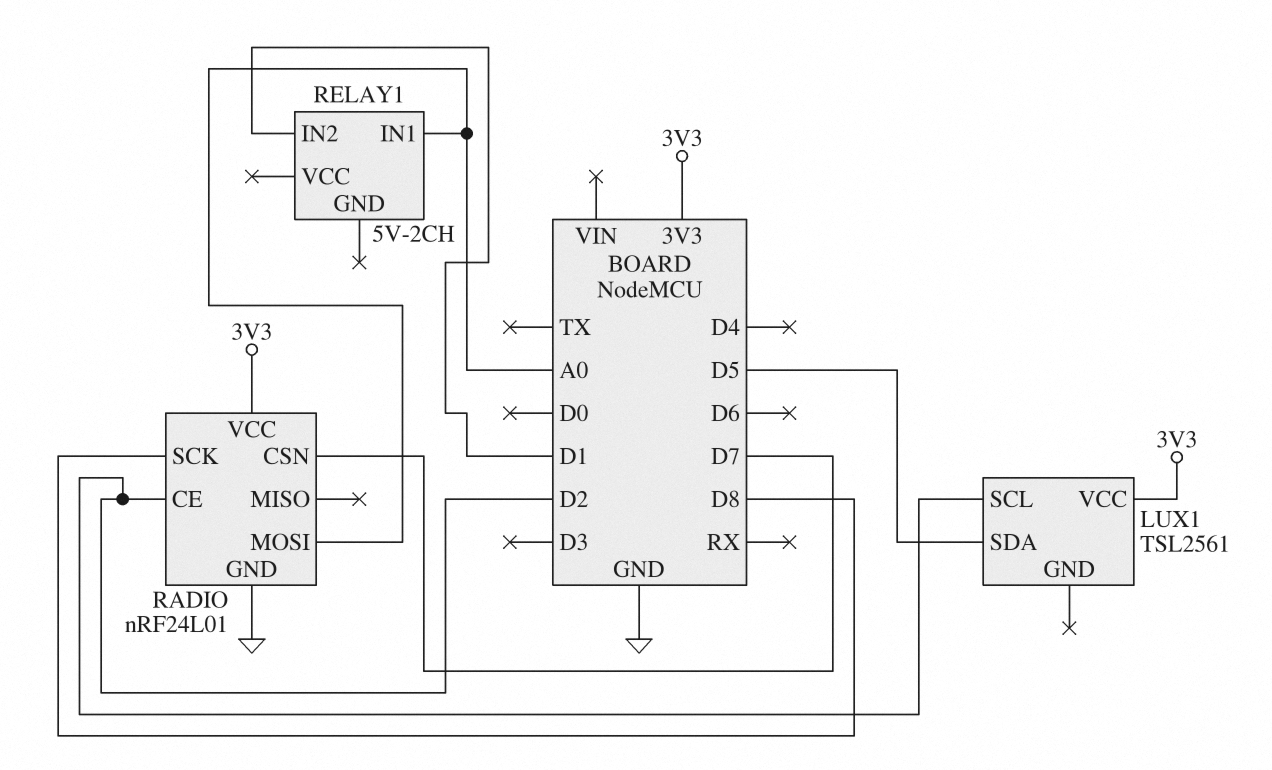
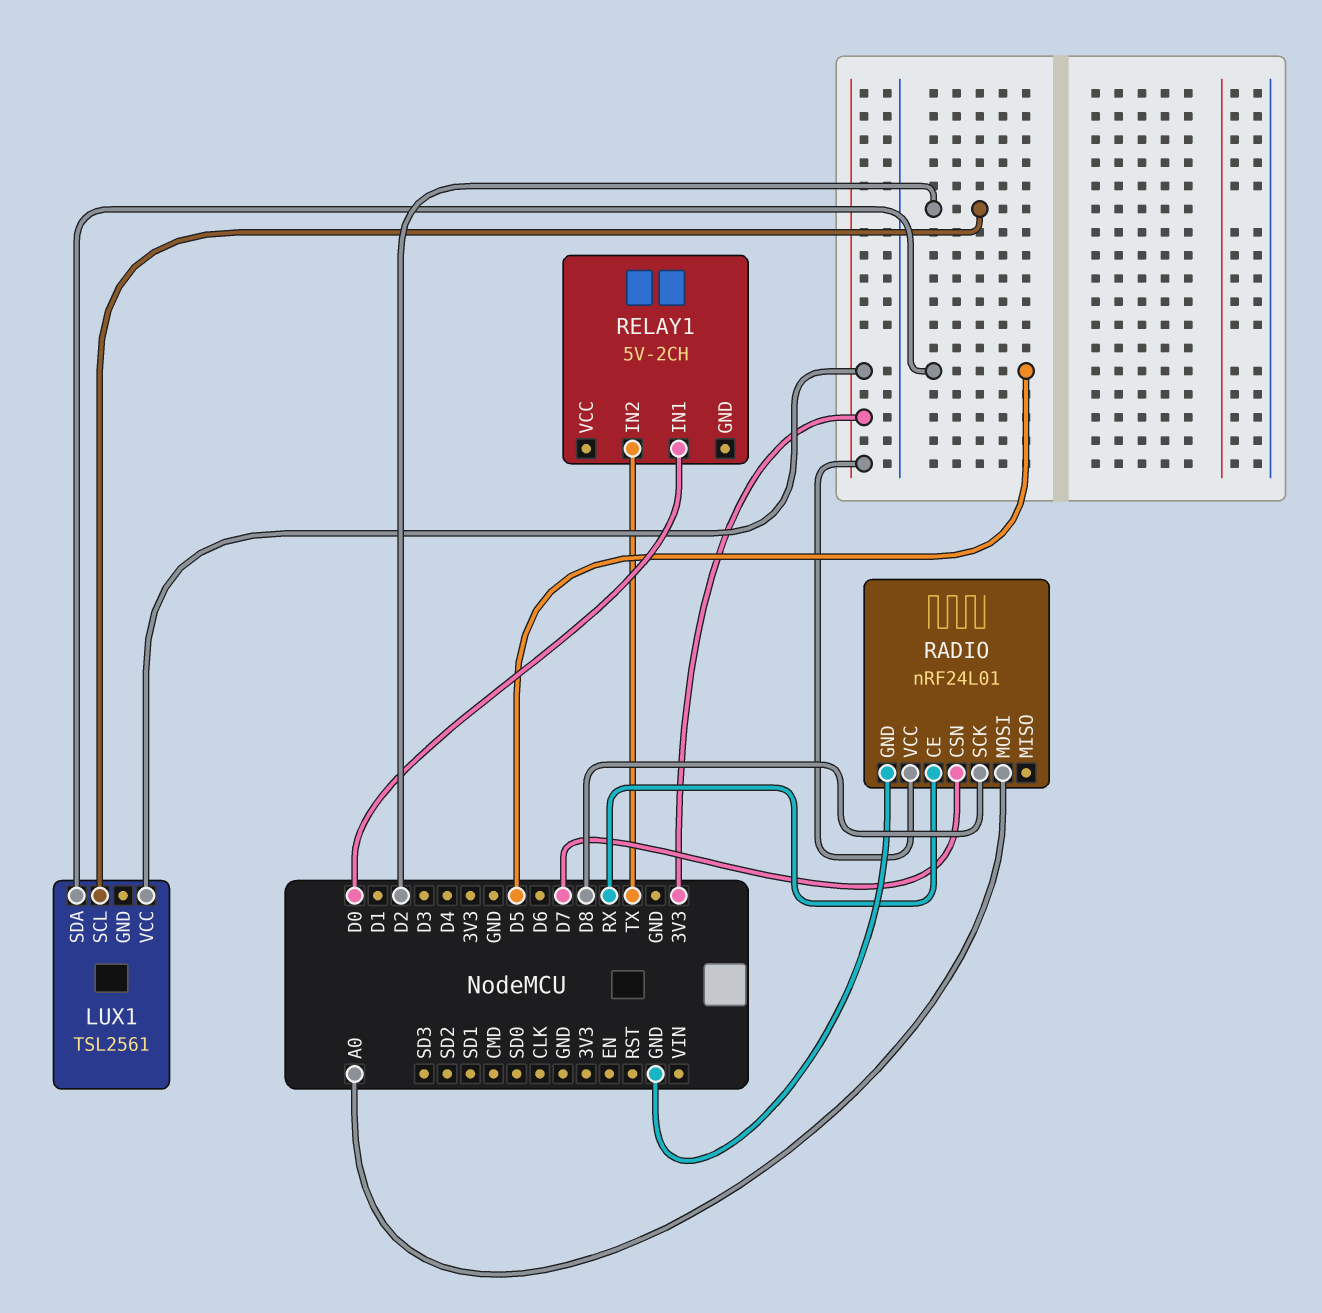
RADIO pin CE: D2 -> RX
RELAY1 pin IN1: A0 -> D0
RELAY1 pin IN2: D1 -> TX

